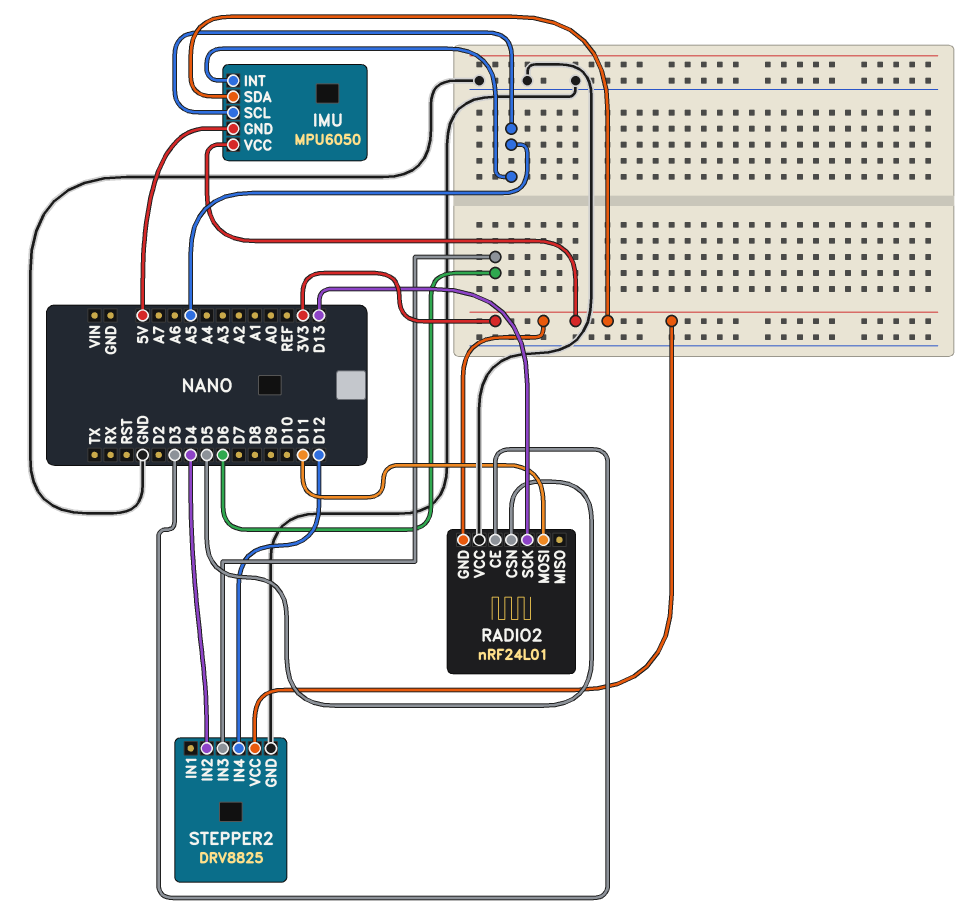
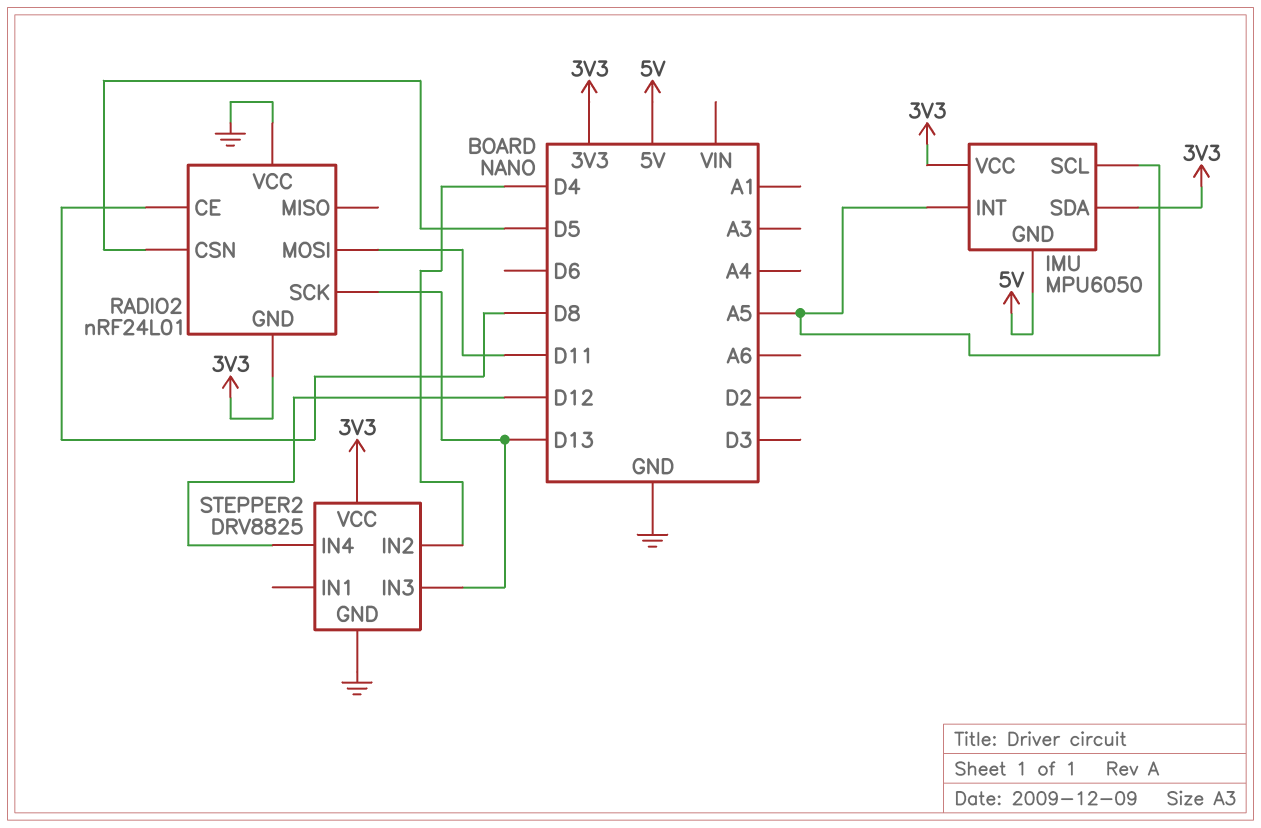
RADIO2 pin CE: D3 -> D8
STEPPER2 pin IN3: D6 -> D13

